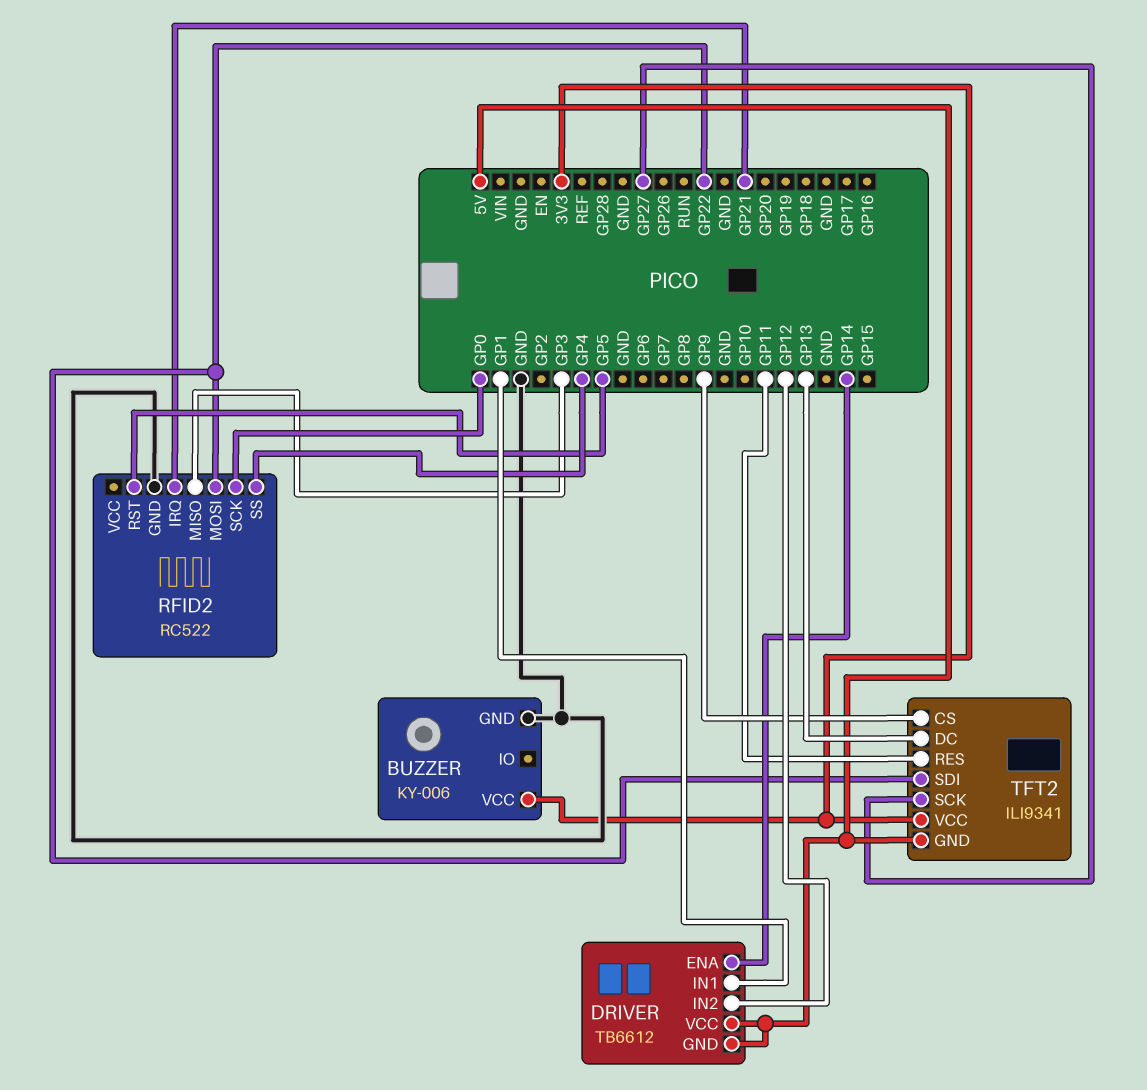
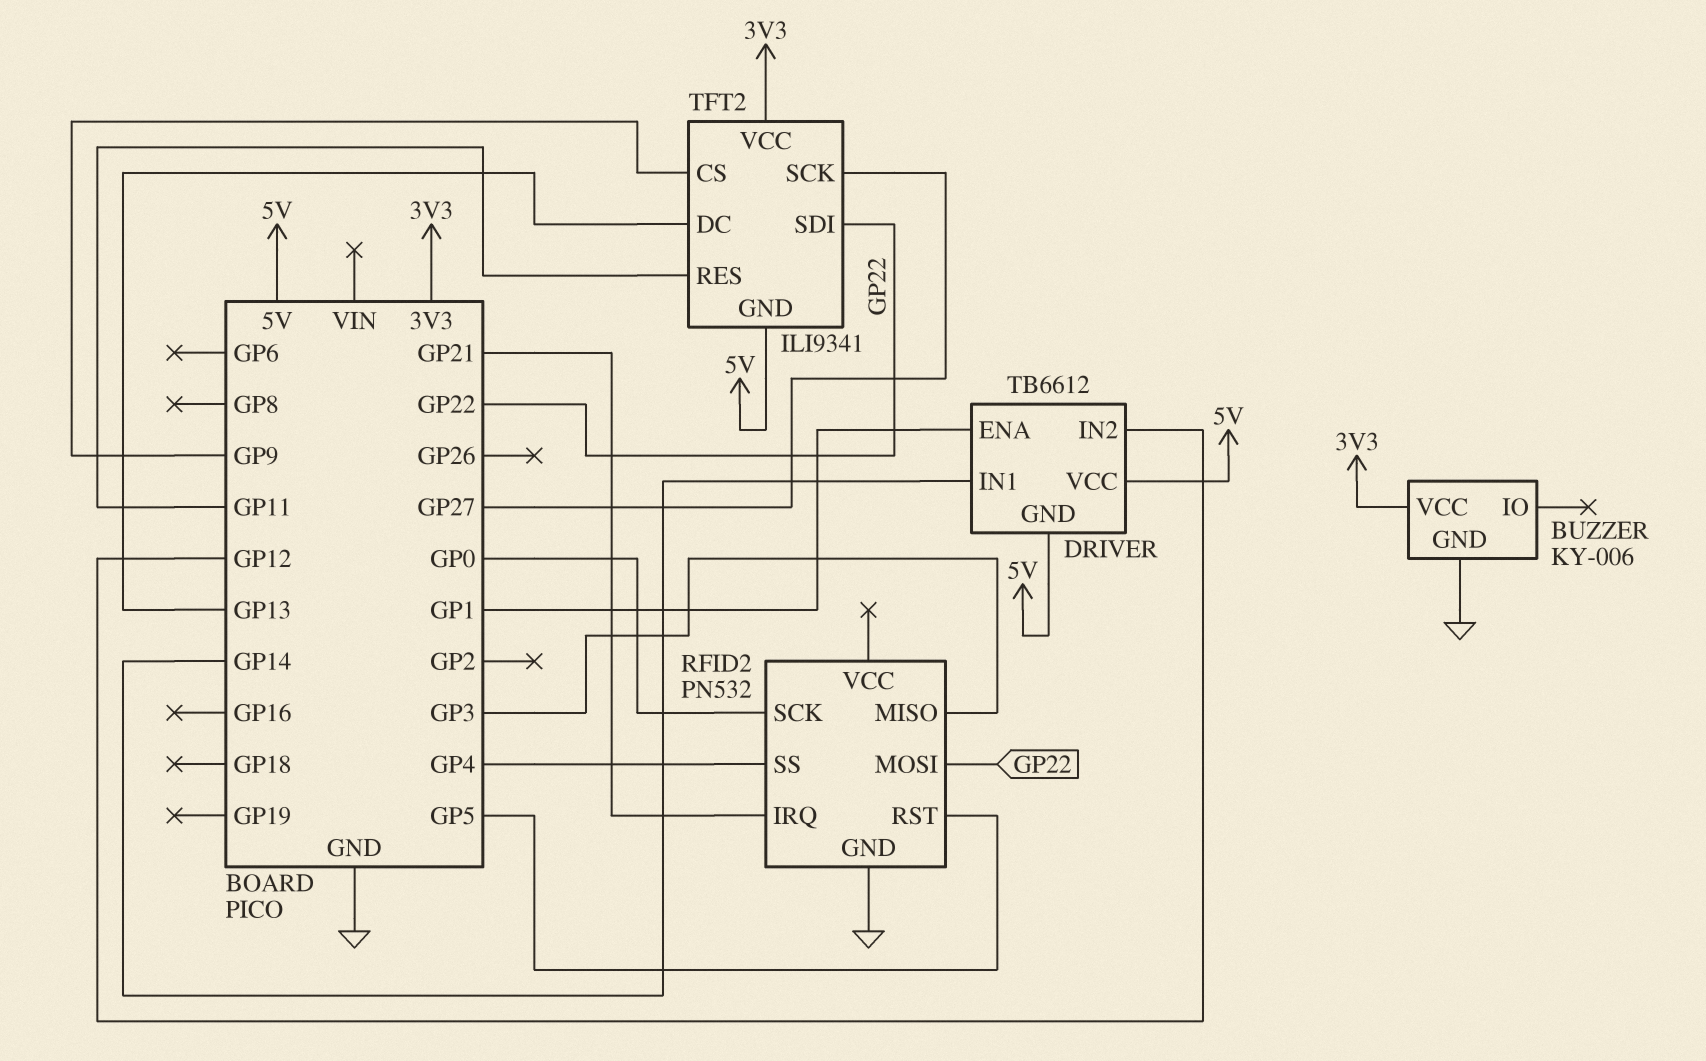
DRIVER pin ENA: GP14 -> GP1
DRIVER pin IN1: GP1 -> GP14
RFID2: RC522 -> PN532

